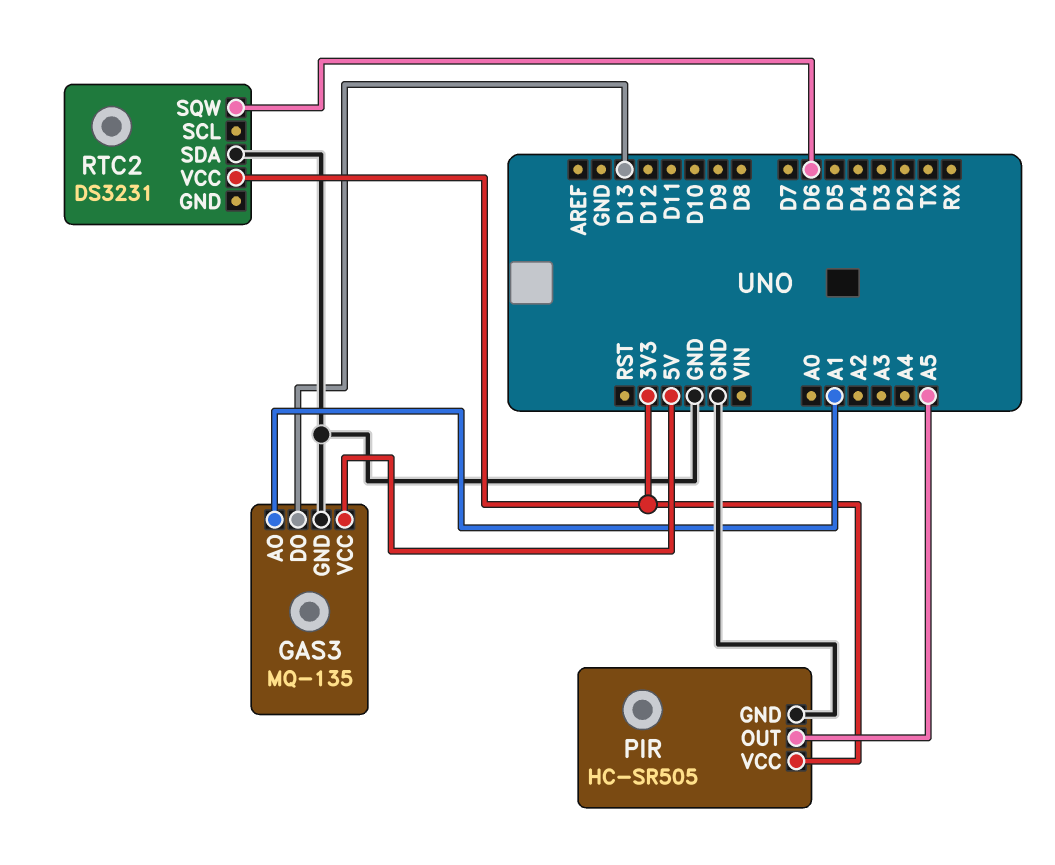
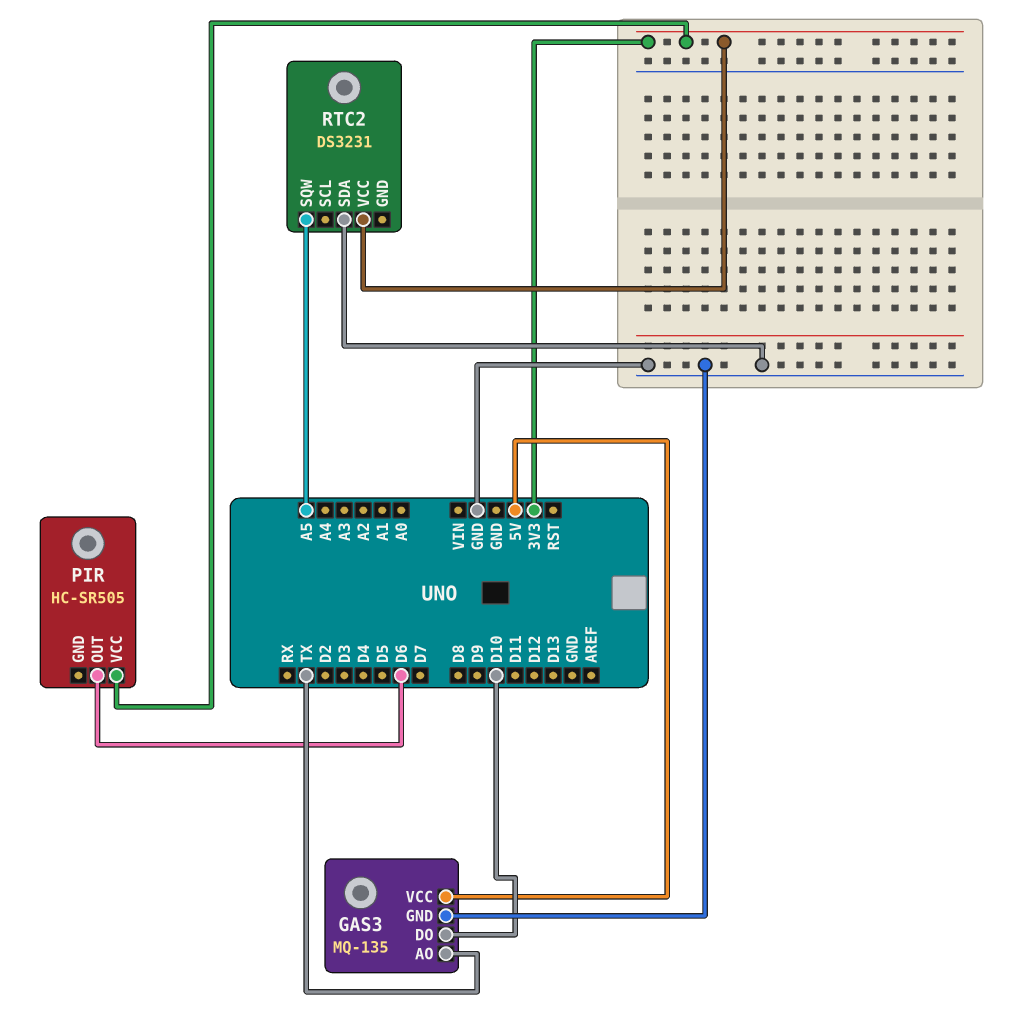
GAS3 pin AO: A1 -> TX
GAS3 pin DO: D13 -> D10
PIR pin GND: GND -> none
PIR pin OUT: A5 -> D6
RTC2 pin SQW: D6 -> A5

